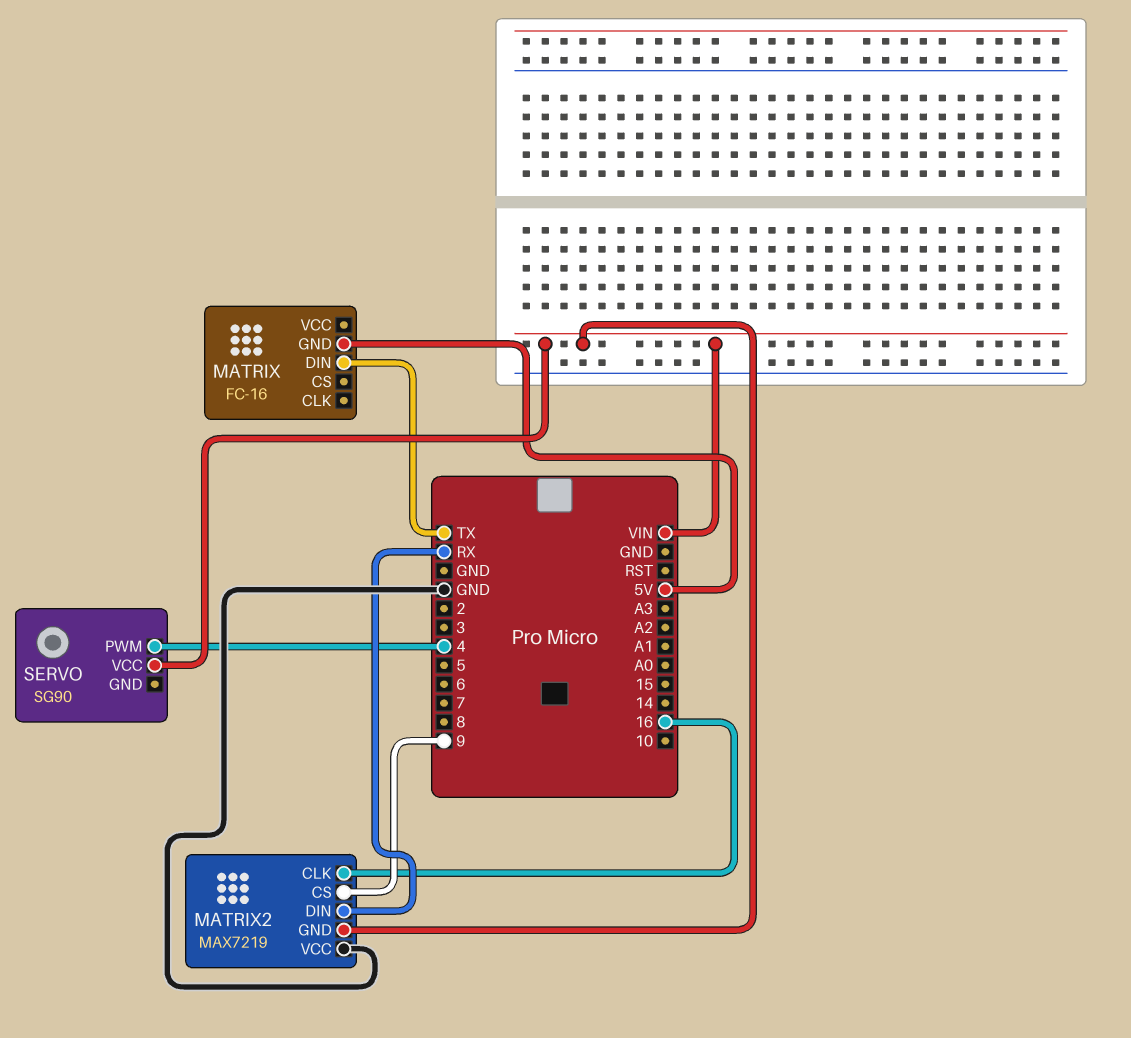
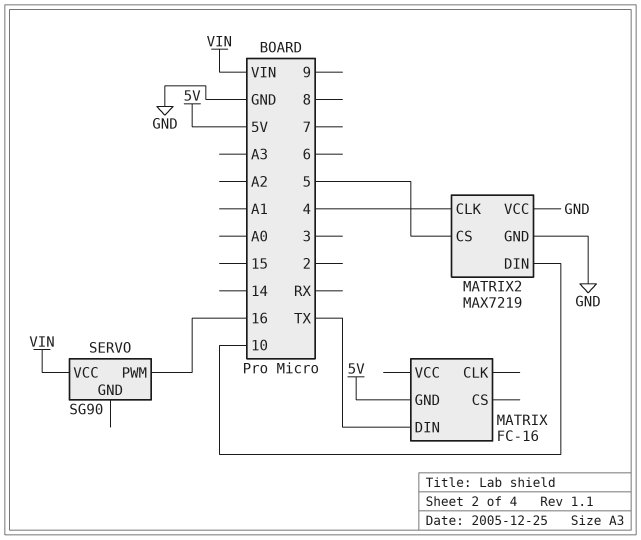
MATRIX2 pin CLK: 16 -> 4
MATRIX2 pin CS: 9 -> 5
MATRIX2 pin DIN: RX -> 10
MATRIX2 pin GND: VIN -> GND
SERVO pin PWM: 4 -> 16

